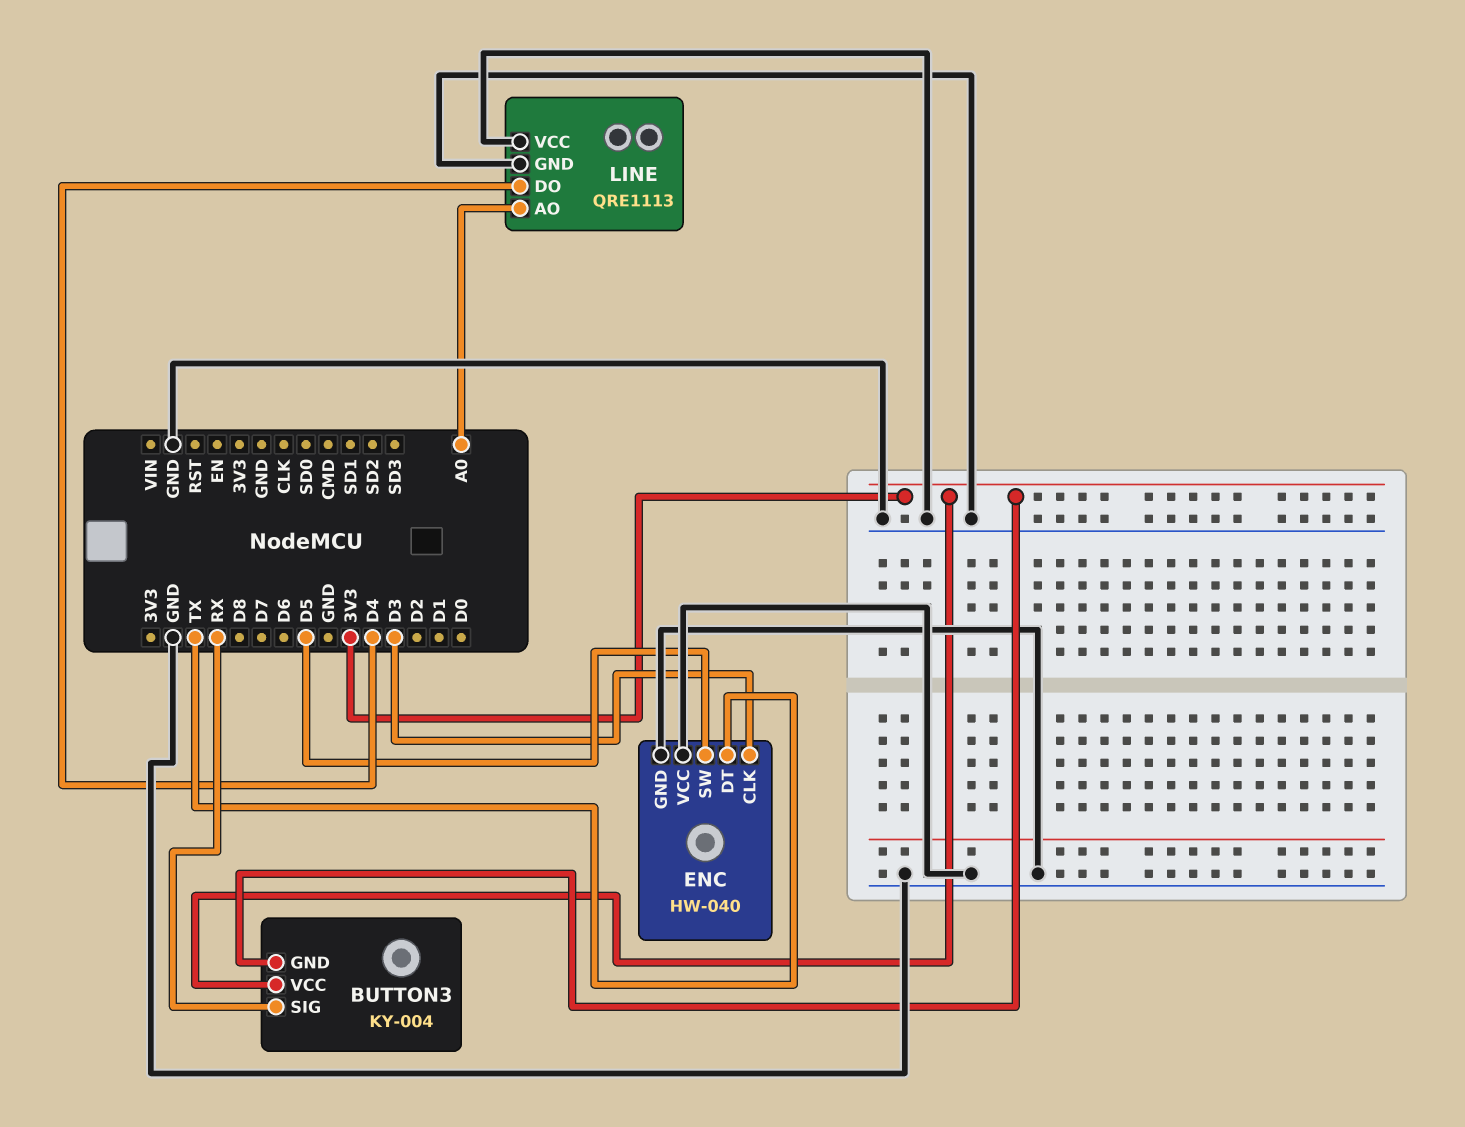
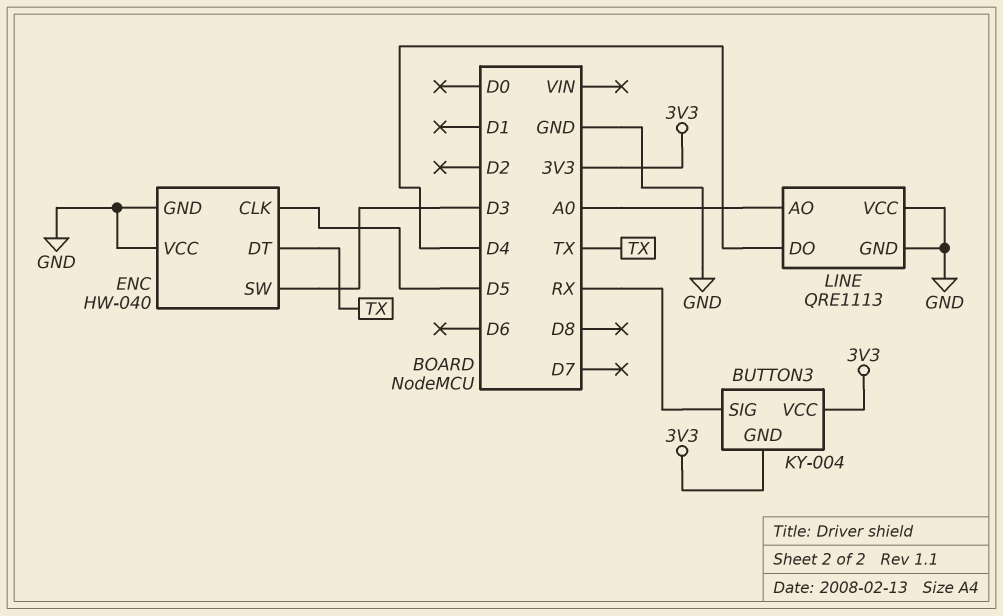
ENC pin CLK: D3 -> D5
ENC pin SW: D5 -> D3

